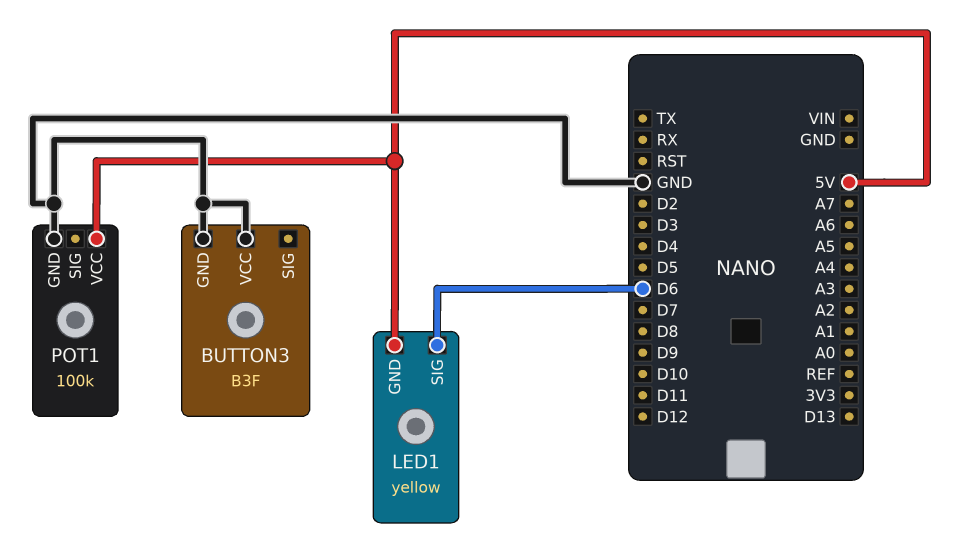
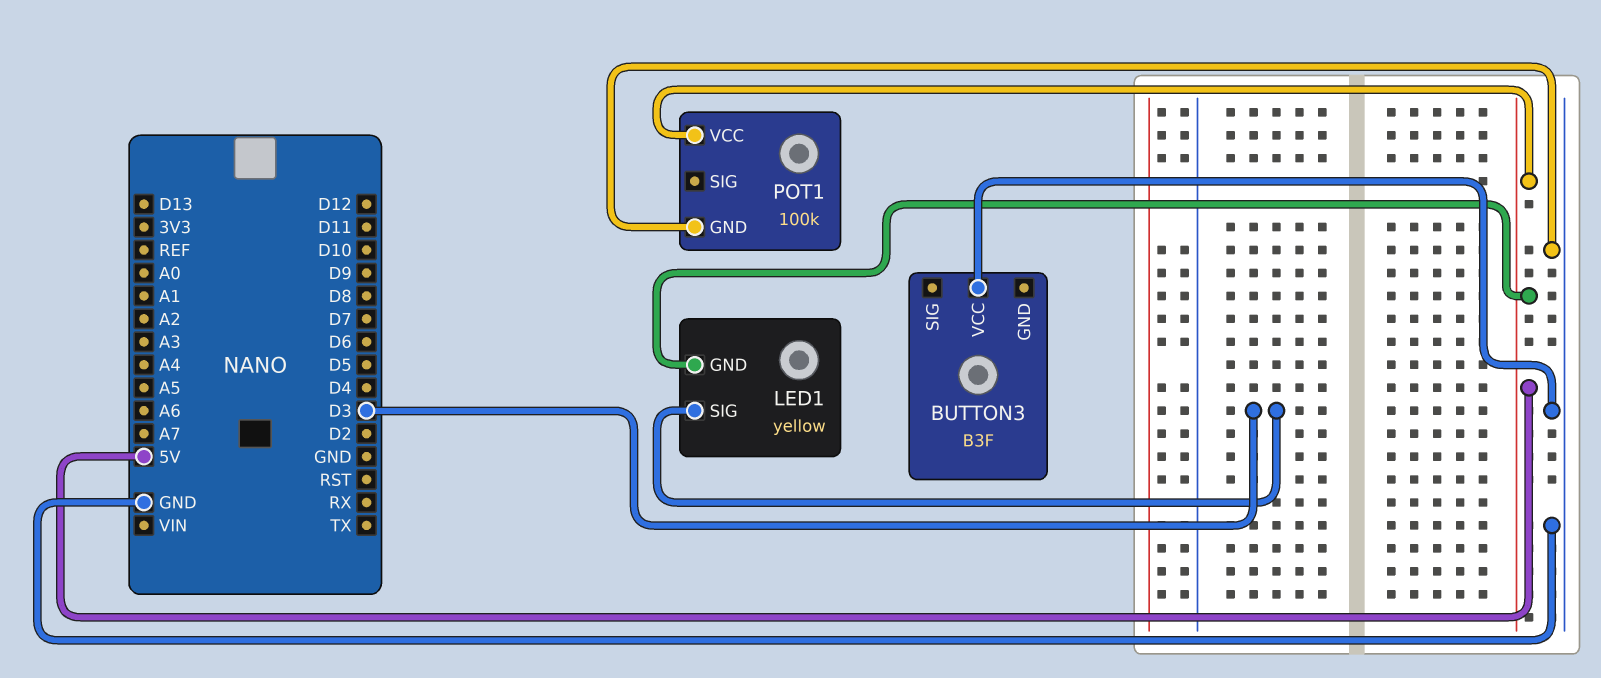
BUTTON3 pin GND: GND -> none
LED1 pin SIG: D6 -> D3

